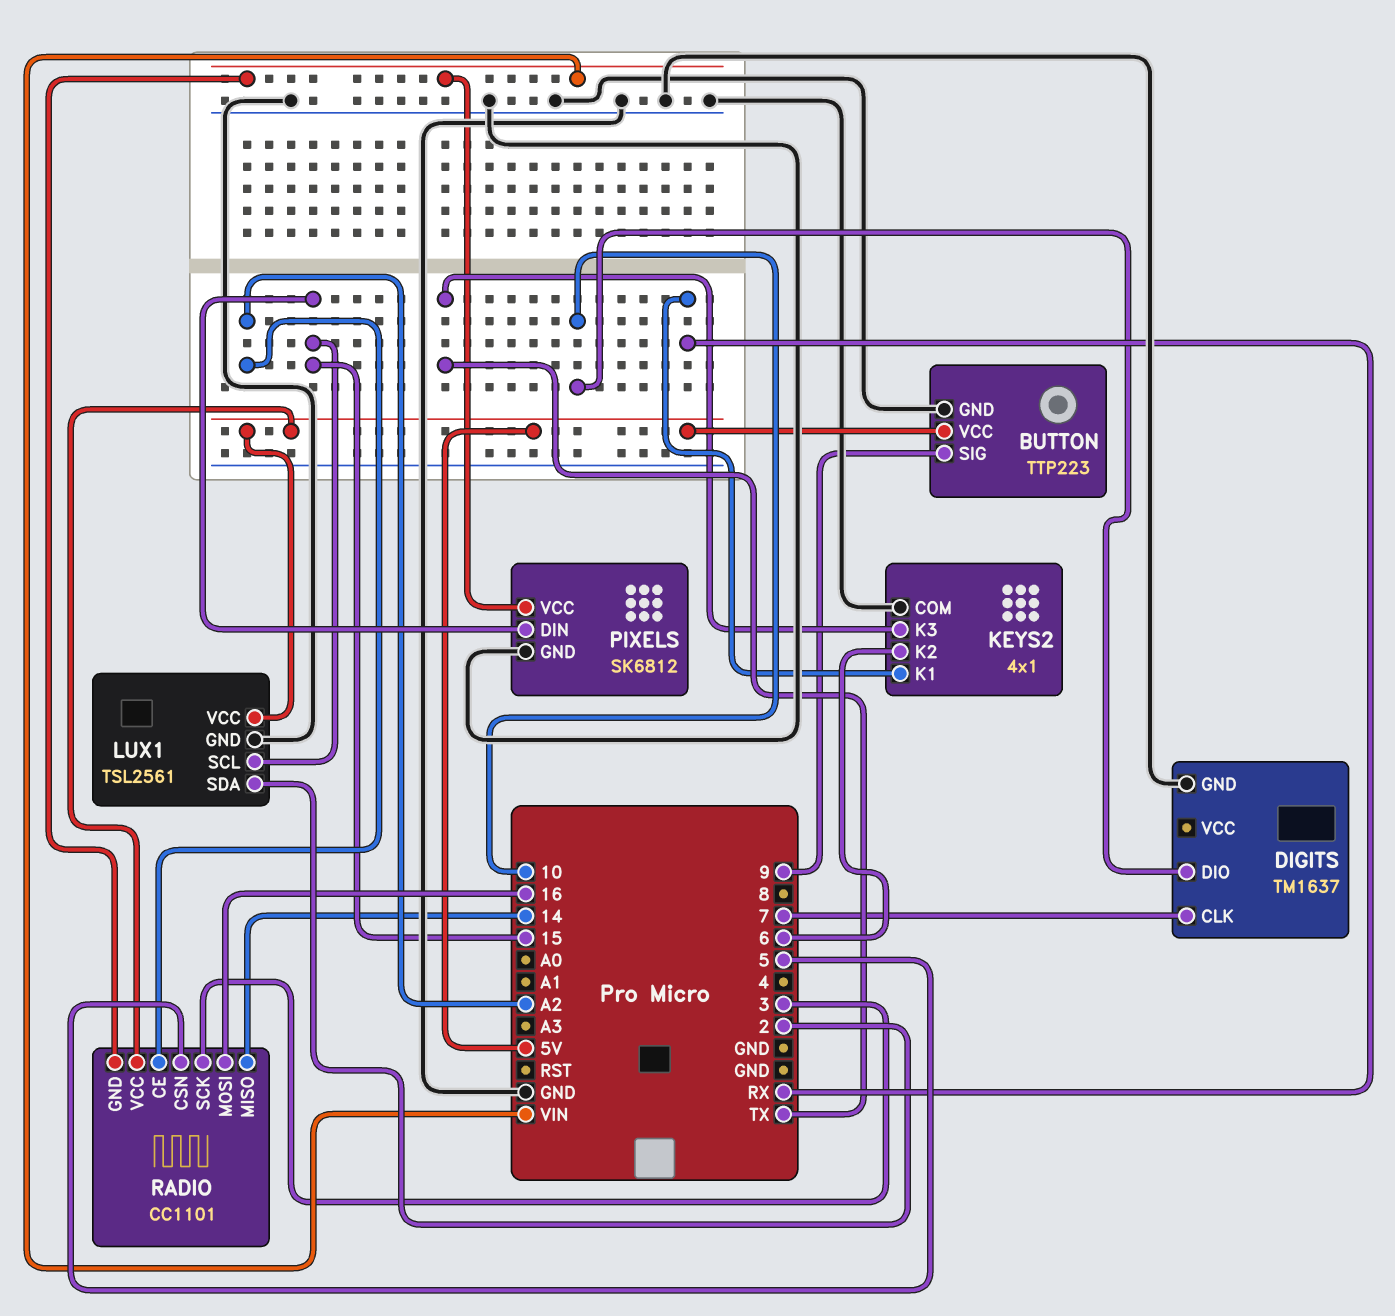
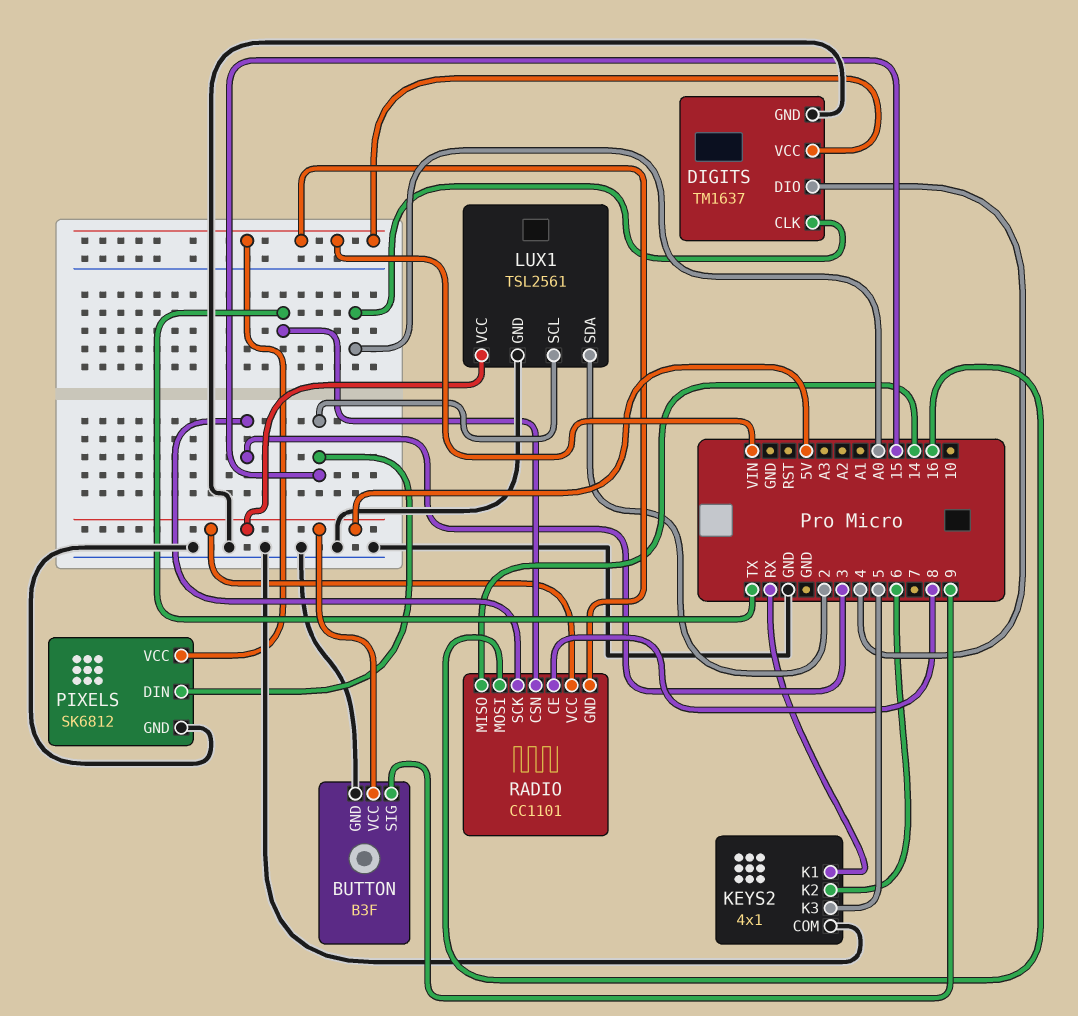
BUTTON: TTP223 -> B3F
DIGITS pin CLK: 7 -> A0
DIGITS pin DIO: 10 -> 4
DIGITS pin VCC: none -> VIN
KEYS2 pin K3: TX -> 5
RADIO pin CE: A2 -> 8
RADIO pin CSN: 5 -> TX

